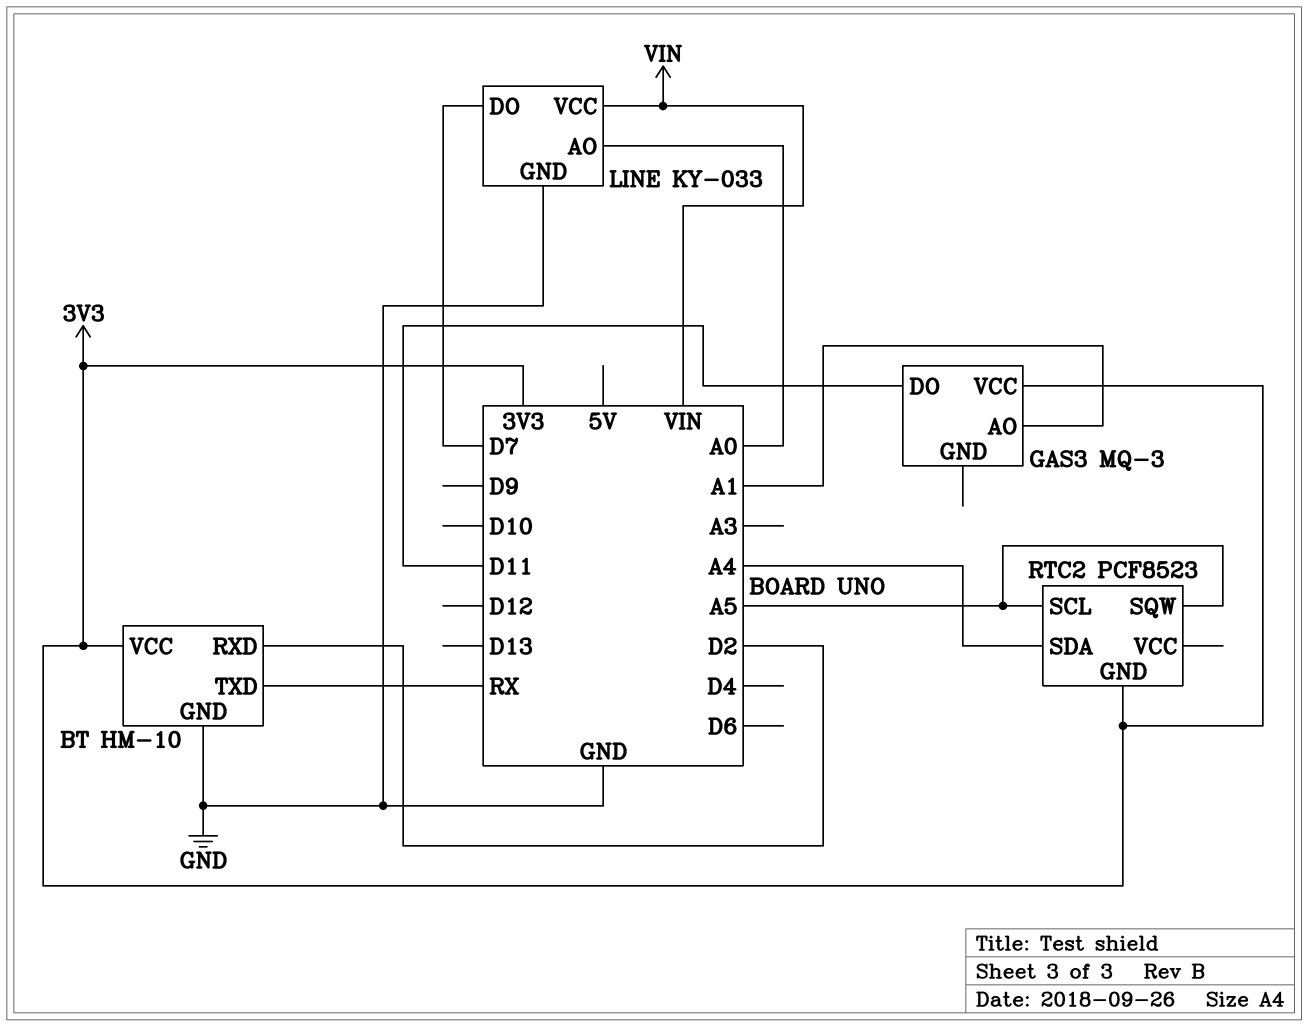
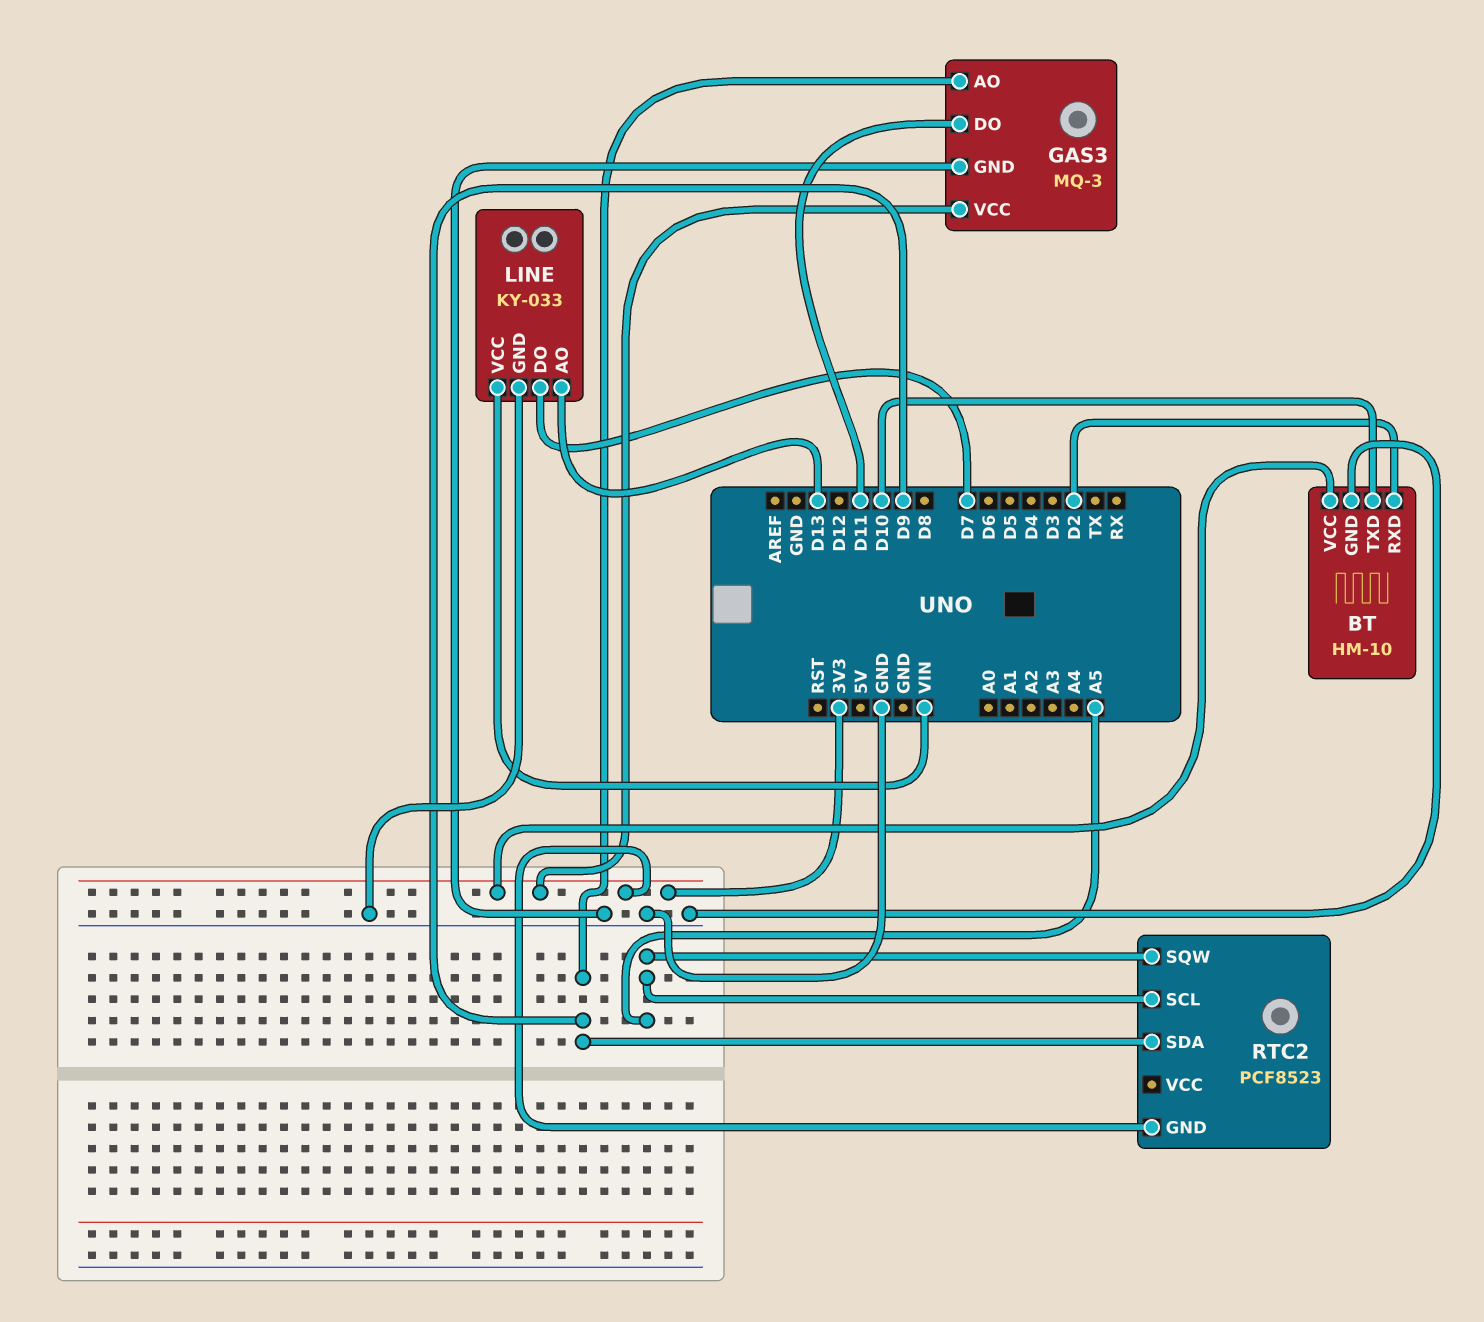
BT pin TXD: RX -> D10
GAS3 pin AO: A1 -> D9
GAS3 pin GND: none -> GND
LINE pin AO: A0 -> D13
RTC2 pin SDA: A4 -> D9

